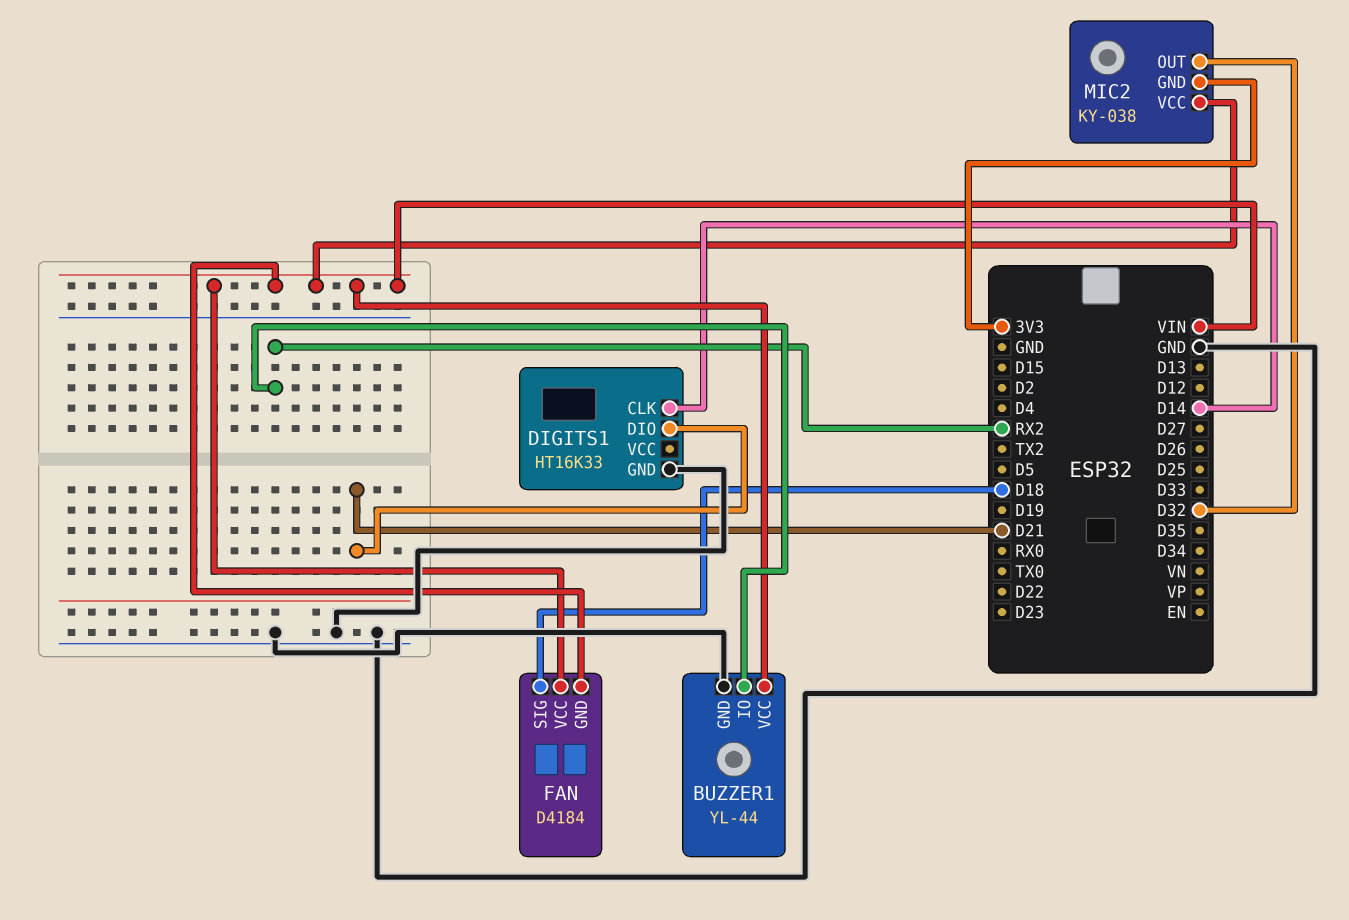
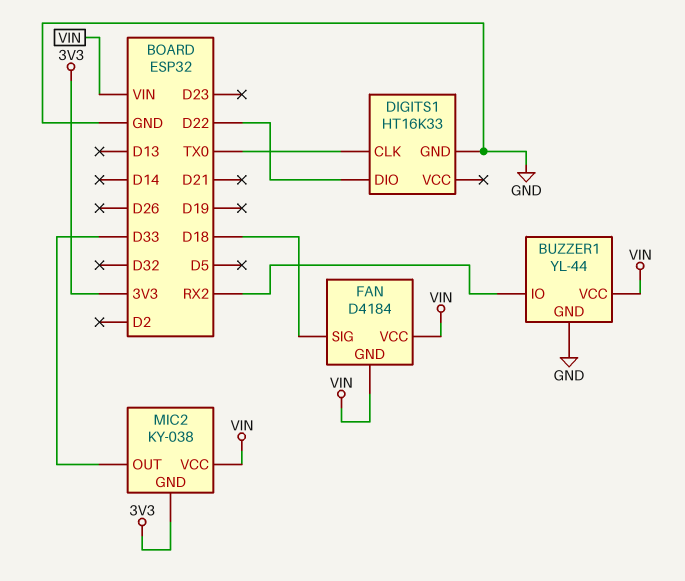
DIGITS1 pin CLK: D14 -> TX0
DIGITS1 pin DIO: D21 -> D22
MIC2 pin OUT: D32 -> D33

